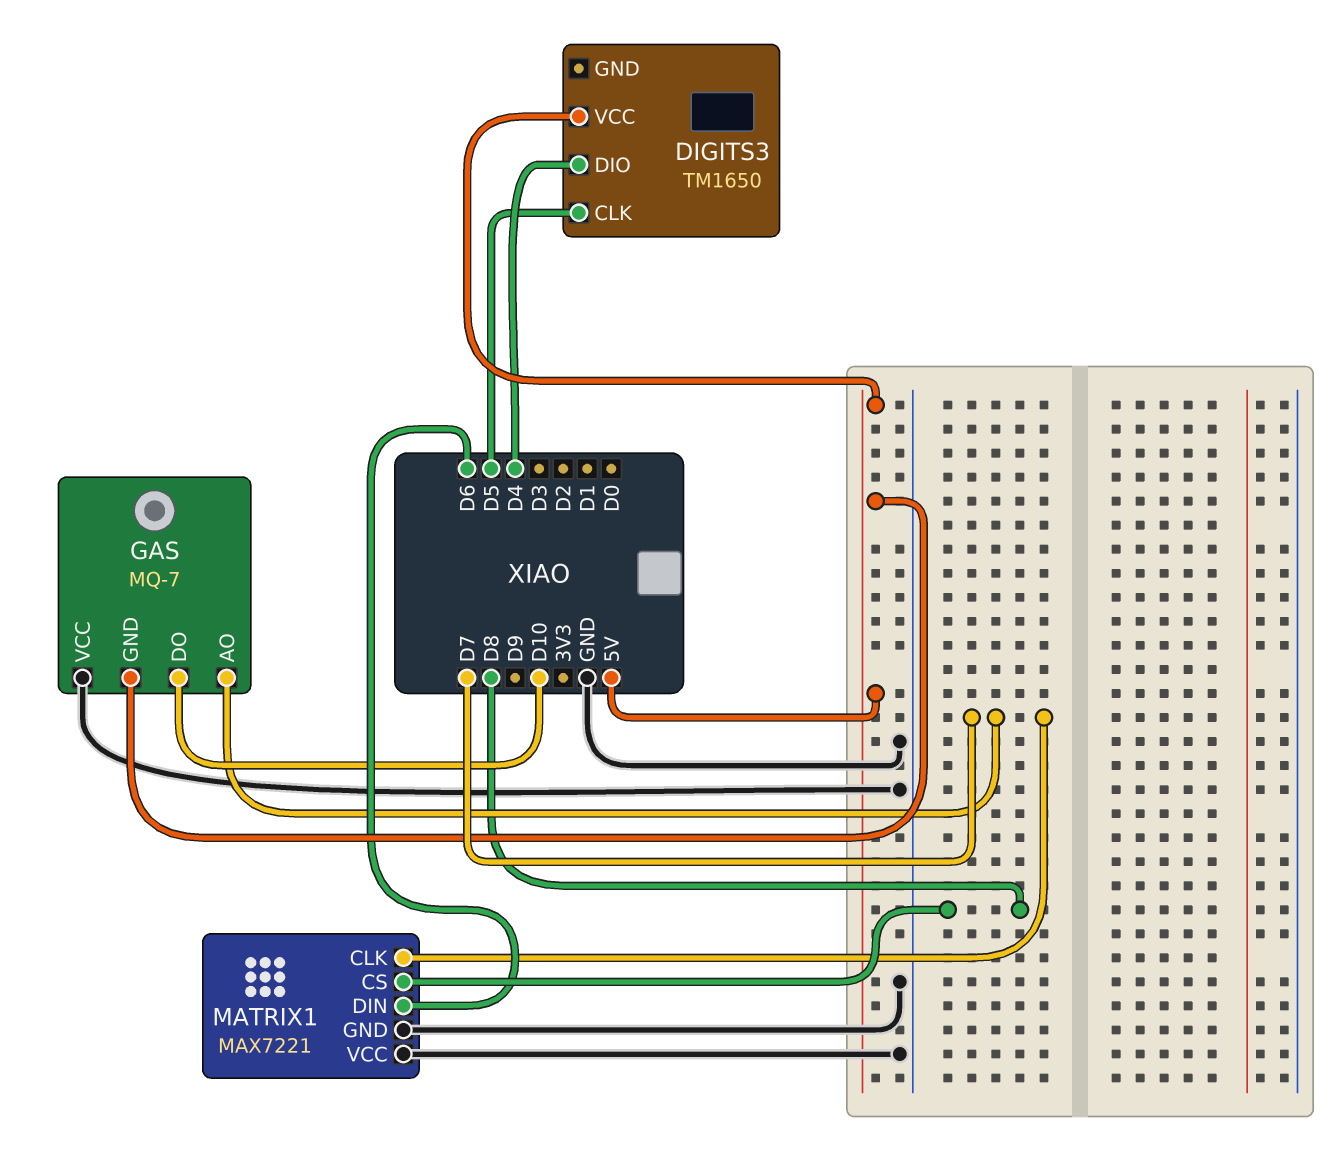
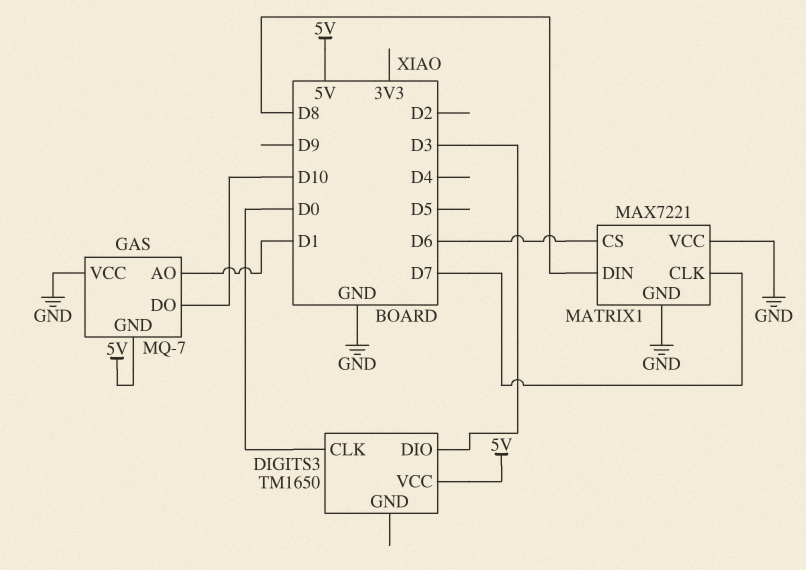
DIGITS3 pin CLK: D5 -> D0
DIGITS3 pin DIO: D4 -> D3
GAS pin AO: D7 -> D1
MATRIX1 pin CS: D8 -> D6
MATRIX1 pin DIN: D6 -> D8

